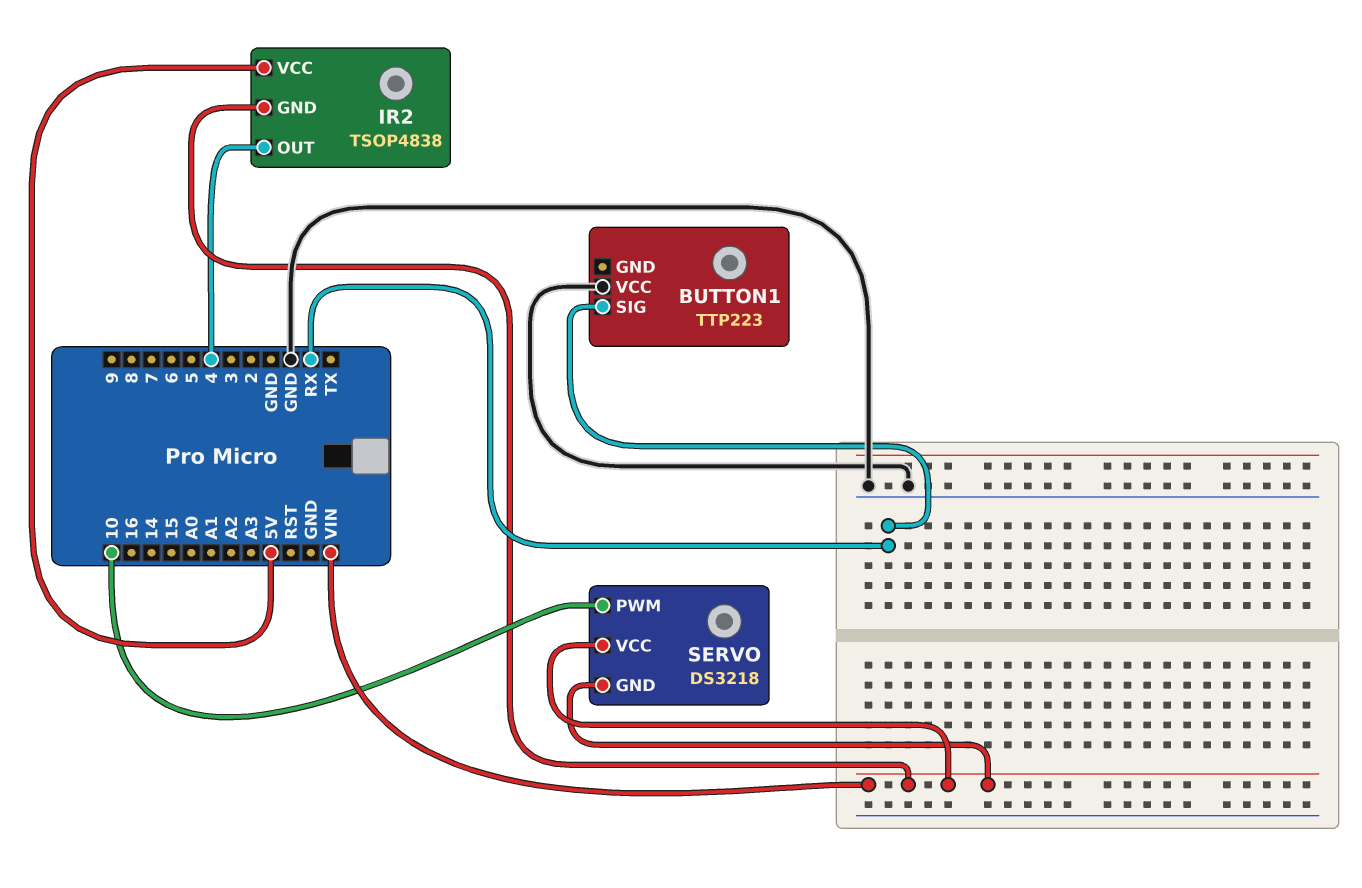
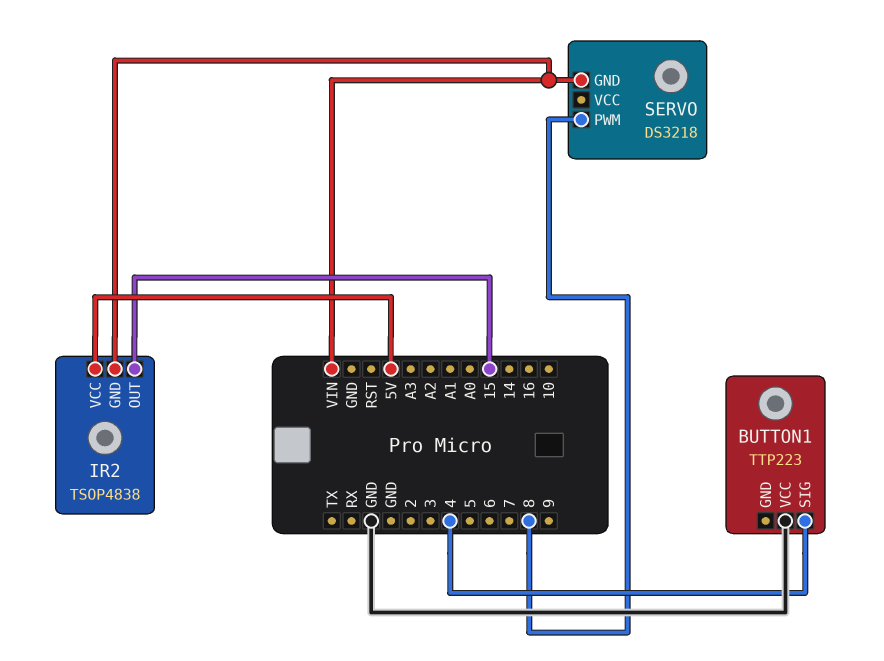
BUTTON1 pin SIG: RX -> 4
IR2 pin OUT: 4 -> 15
SERVO pin PWM: 10 -> 8
SERVO pin VCC: VIN -> none

